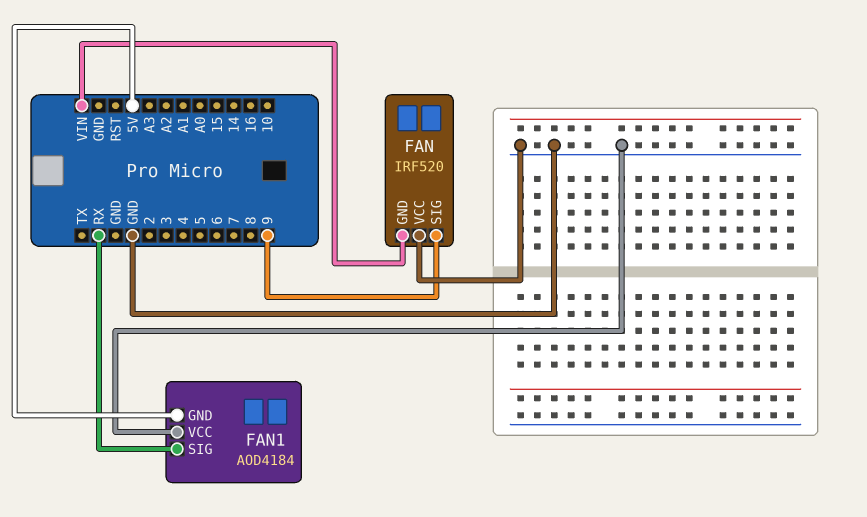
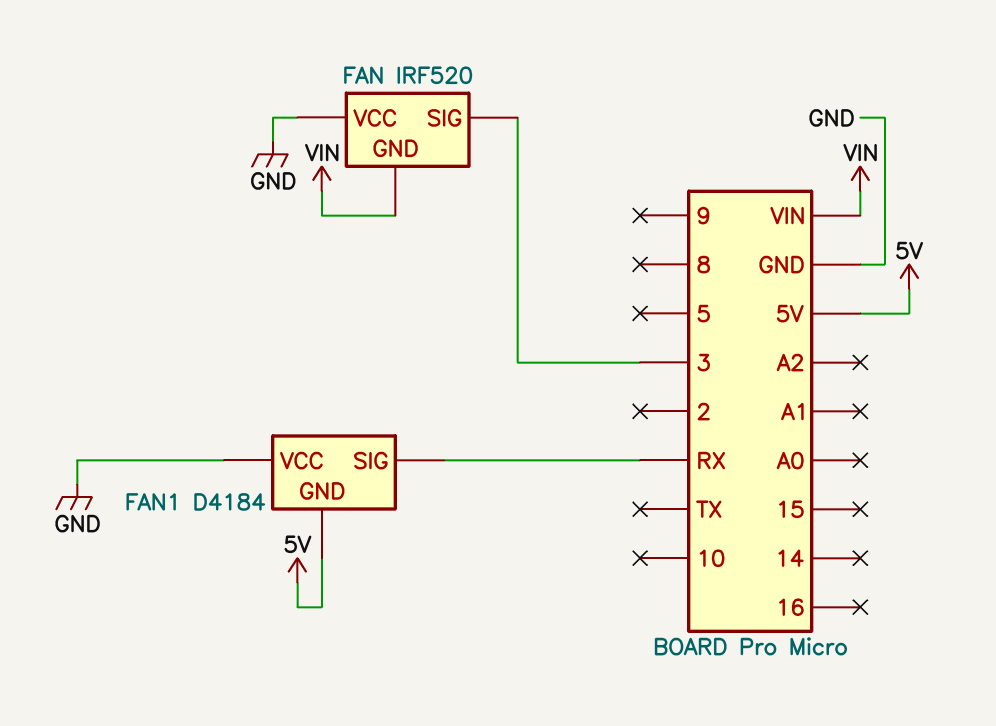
FAN pin SIG: 9 -> 3
FAN1: AOD4184 -> D4184

